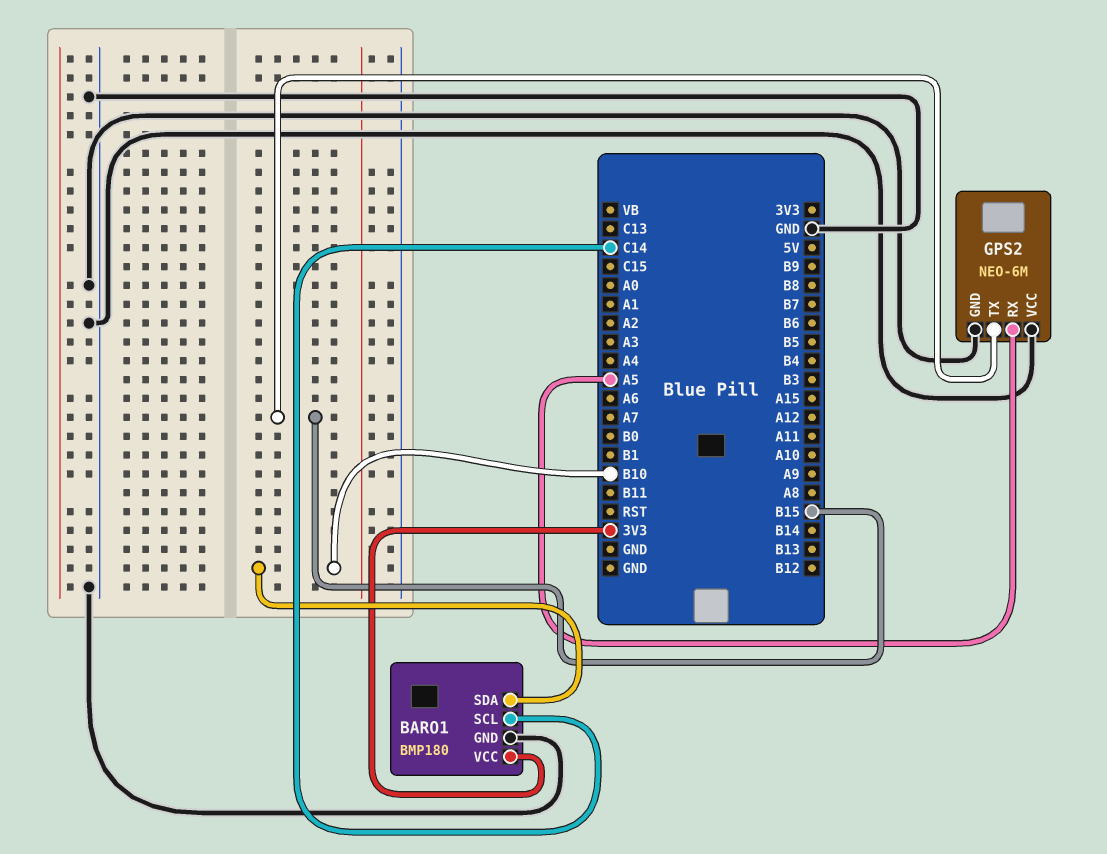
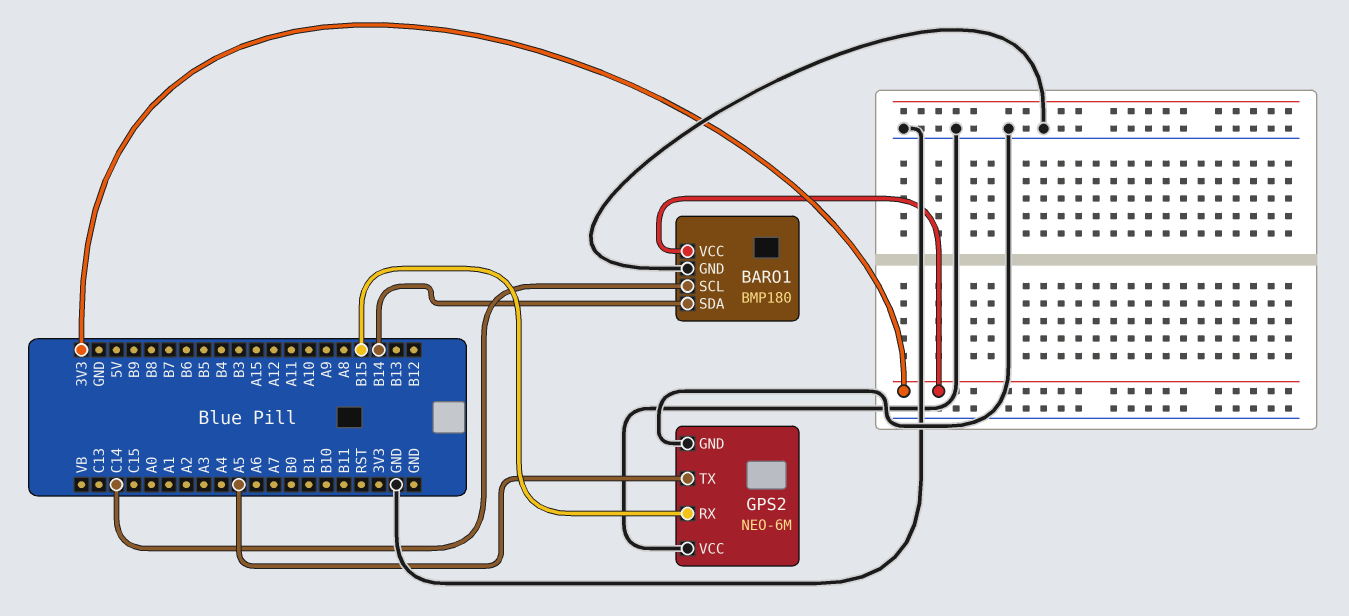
BARO1 pin SDA: B10 -> B14
GPS2 pin RX: A5 -> B15
GPS2 pin TX: B15 -> A5

